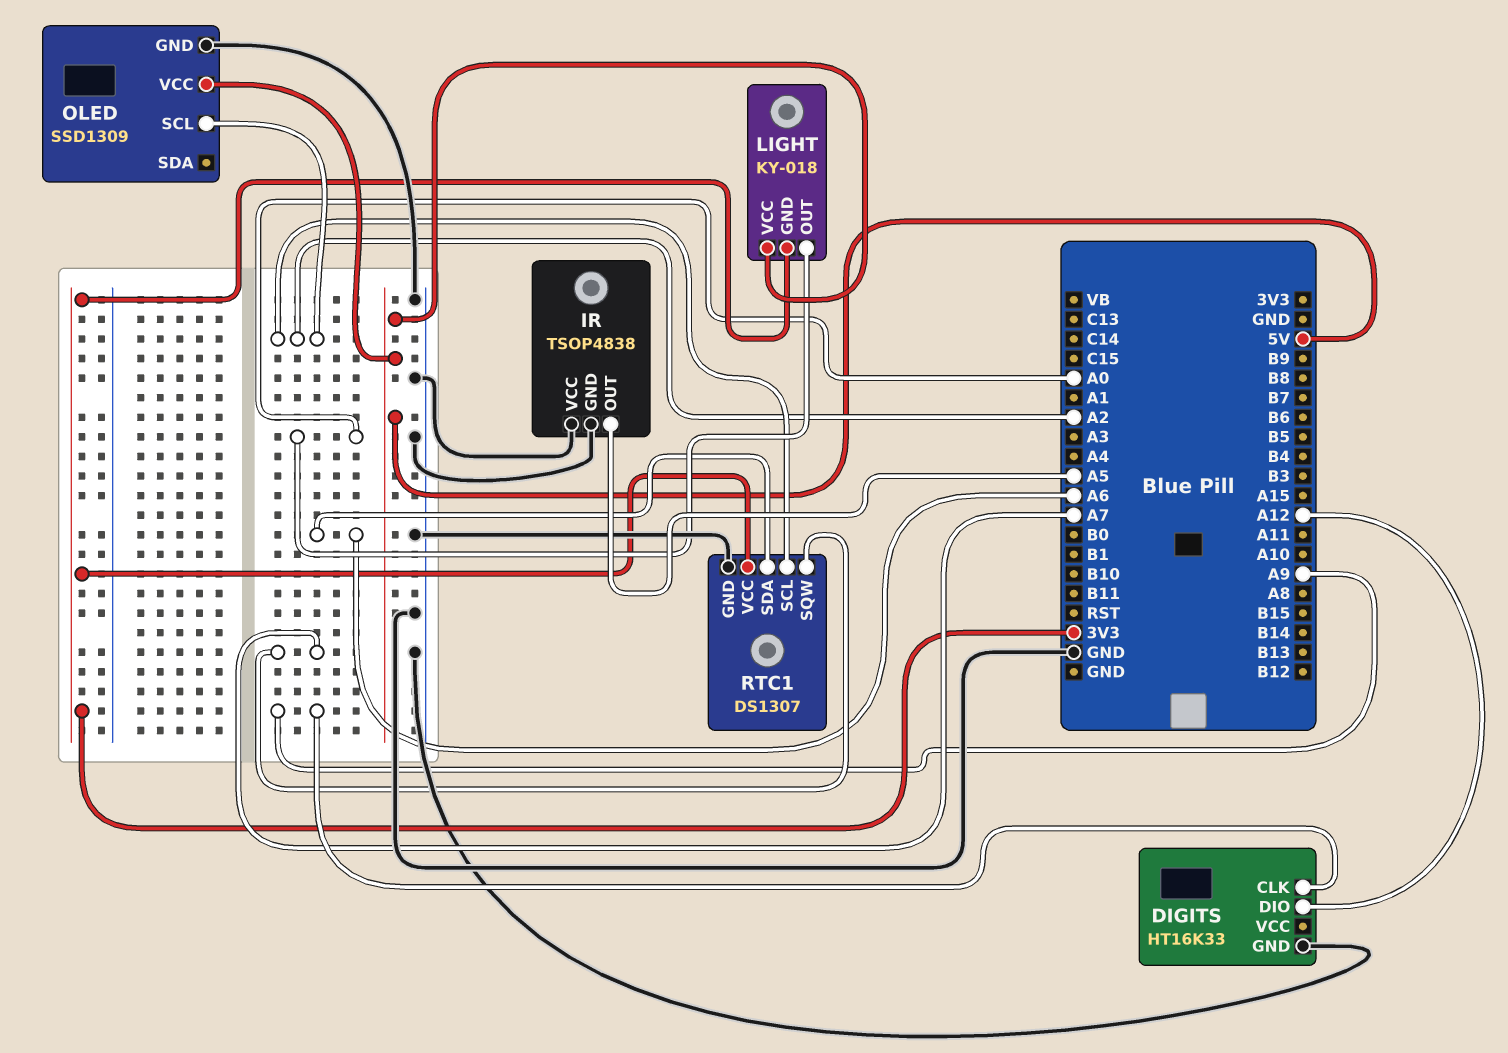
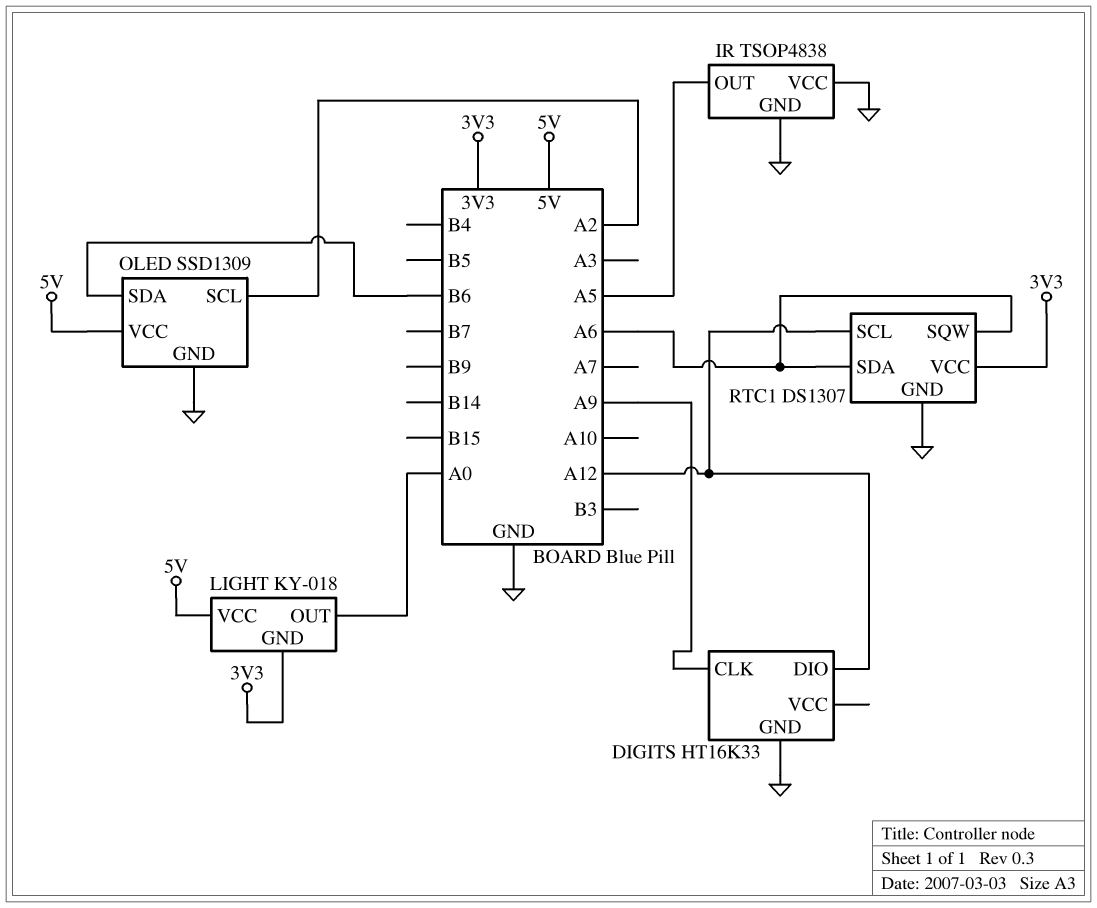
OLED pin SDA: none -> B6
RTC1 pin SCL: A2 -> A12
RTC1 pin SQW: A7 -> A6

